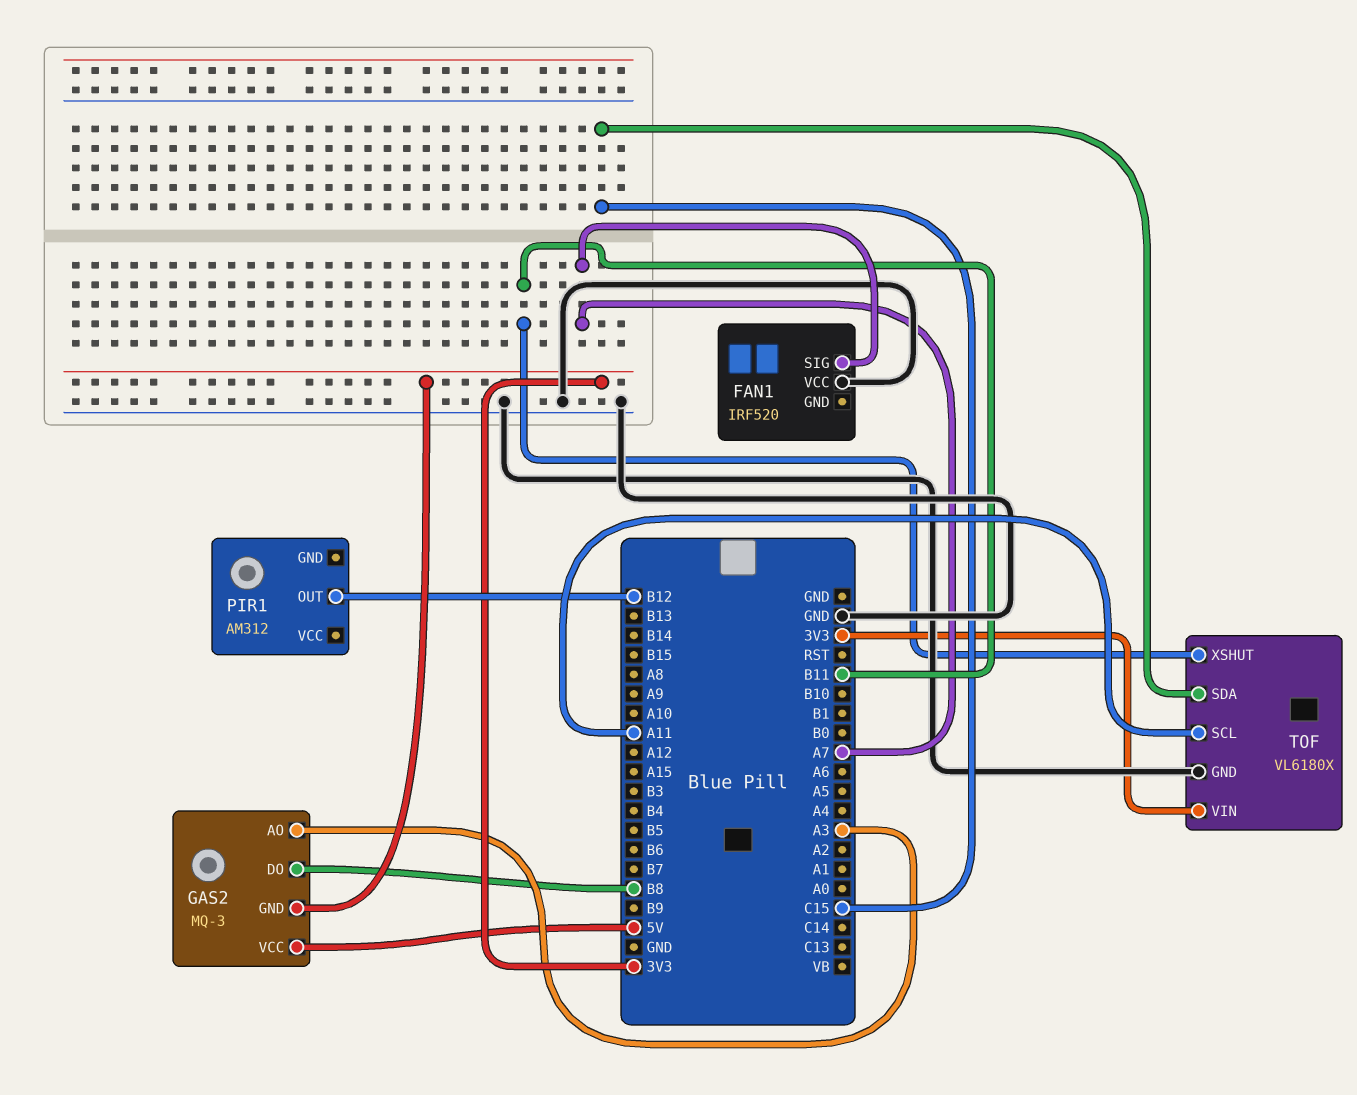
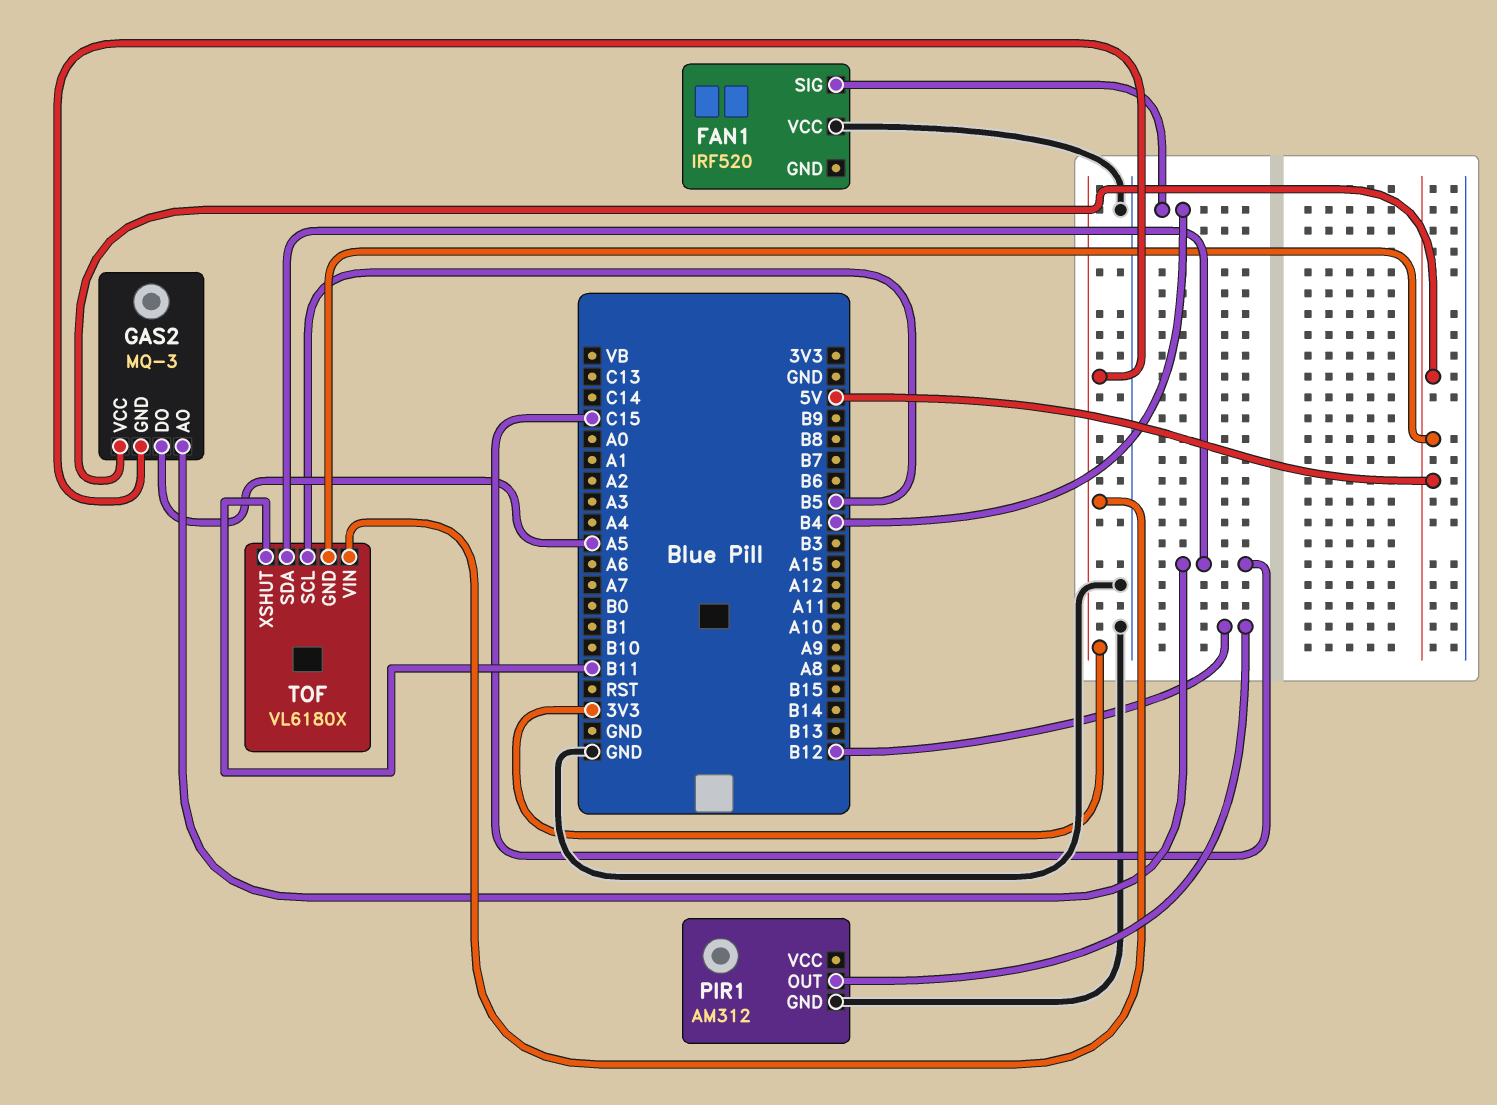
FAN1 pin SIG: A7 -> B4
GAS2 pin AO: A3 -> C15
GAS2 pin DO: B8 -> A5
PIR1 pin GND: none -> GND
TOF pin GND: GND -> 5V
TOF pin SCL: A11 -> B5

